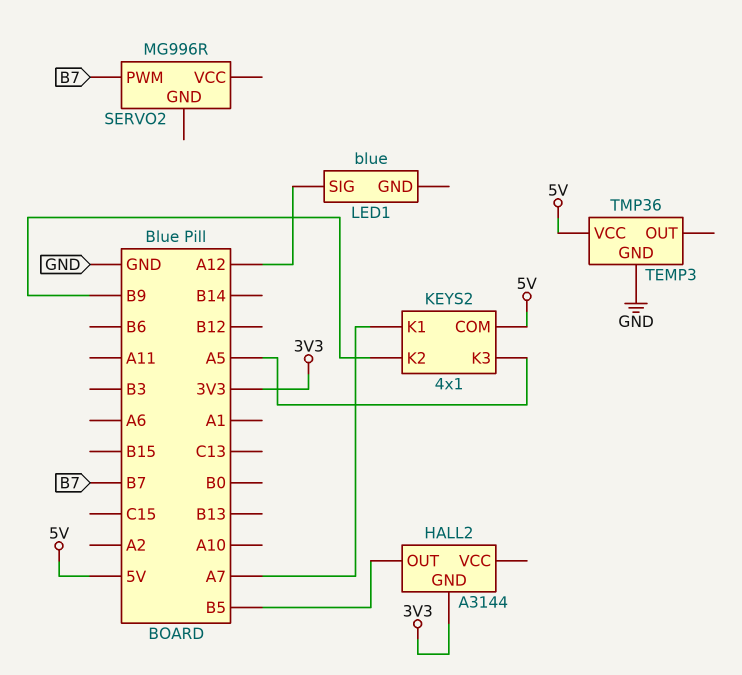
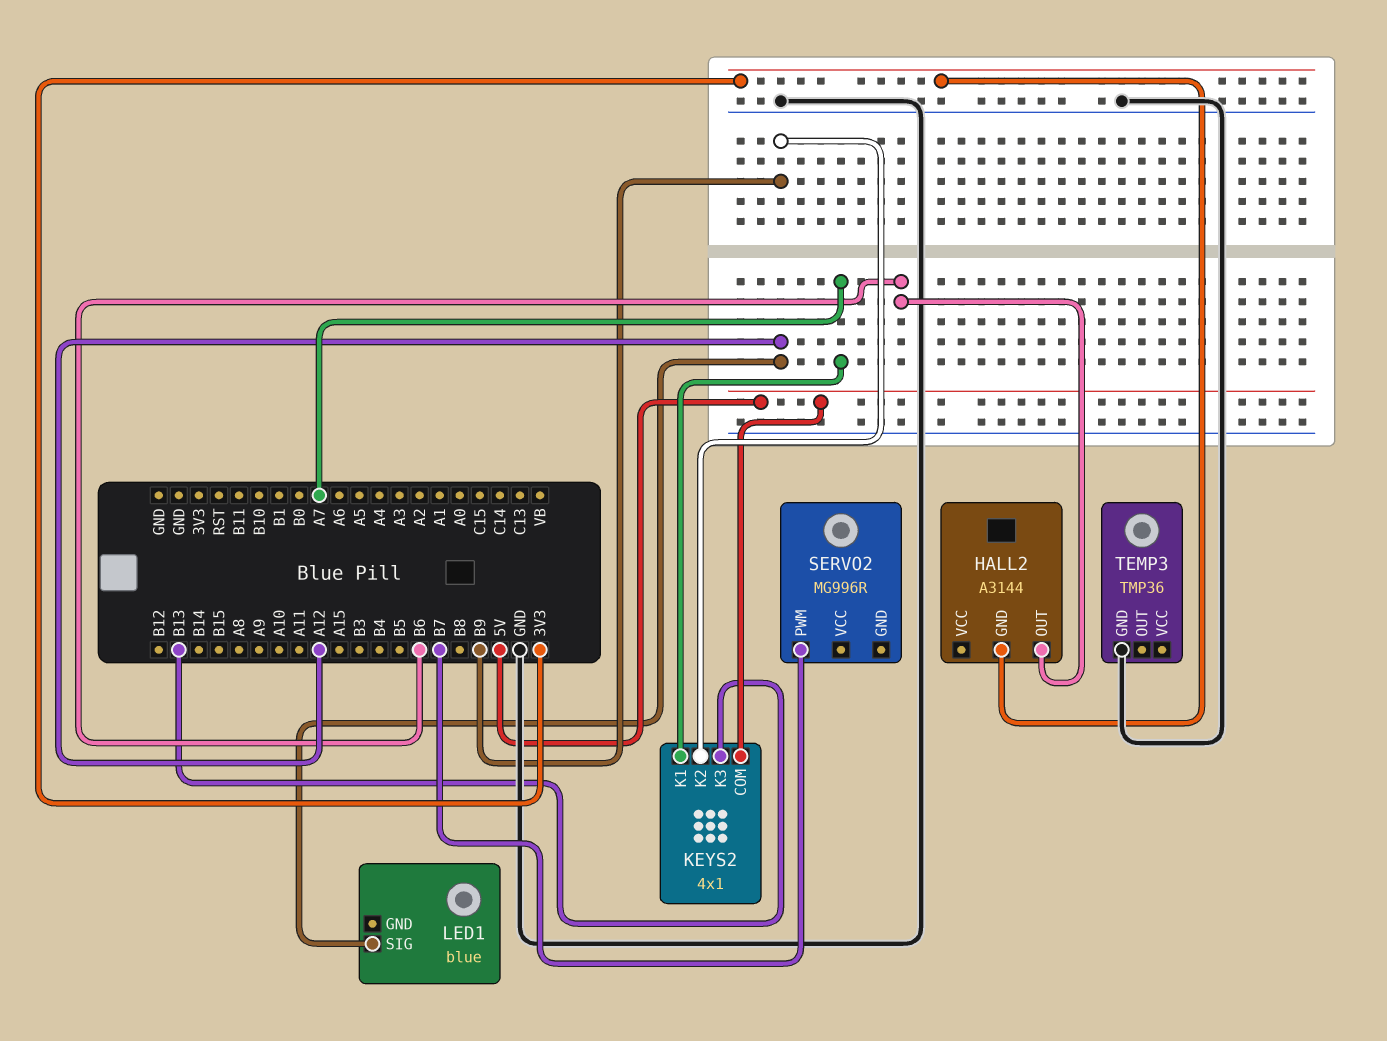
HALL2 pin OUT: B5 -> B6
KEYS2 pin K3: A5 -> B13
TEMP3 pin VCC: 5V -> none

